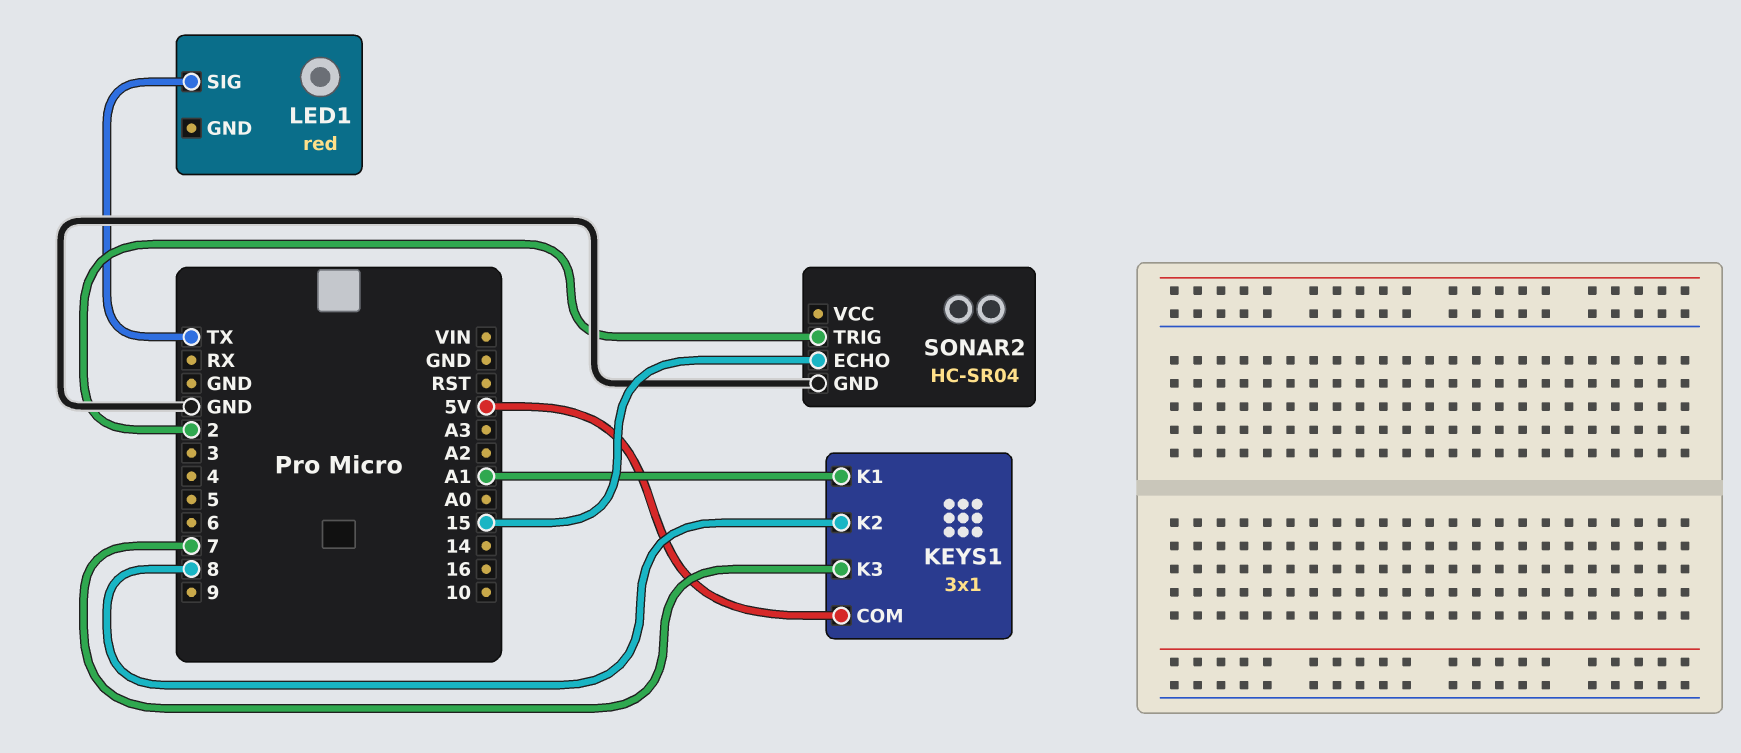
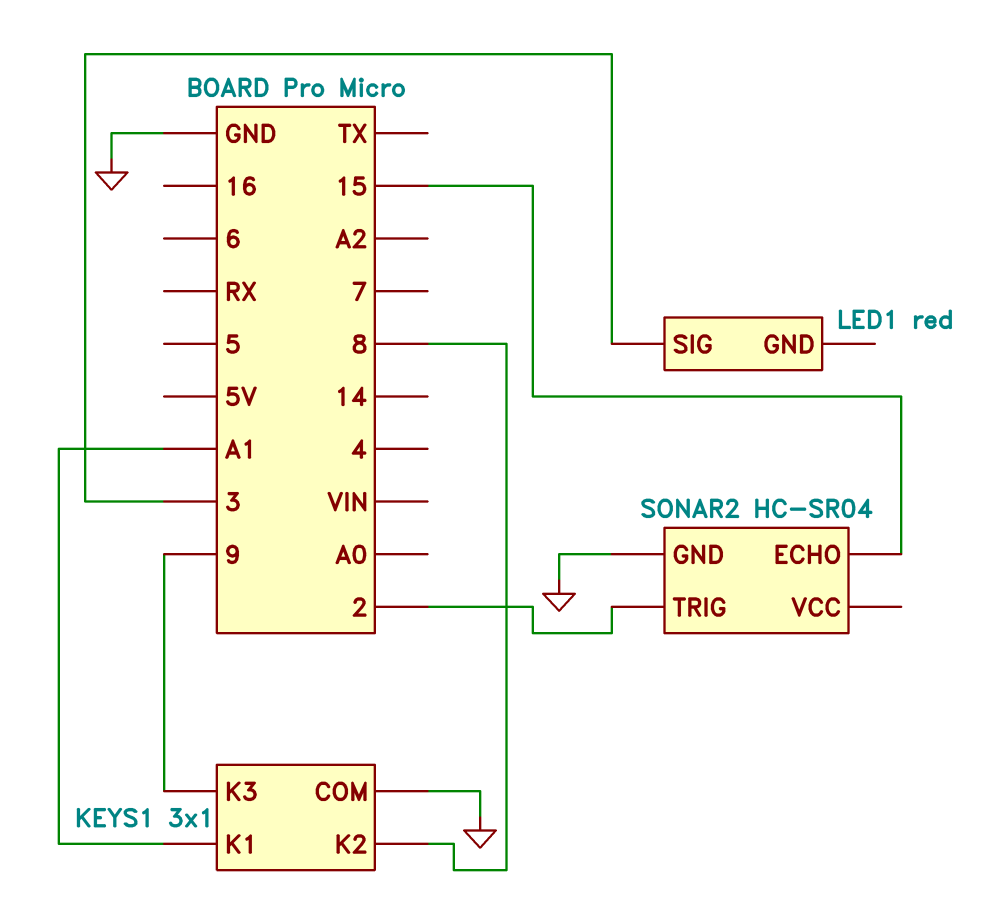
KEYS1 pin COM: 5V -> GND
KEYS1 pin K3: 7 -> 9
LED1 pin SIG: TX -> 3

